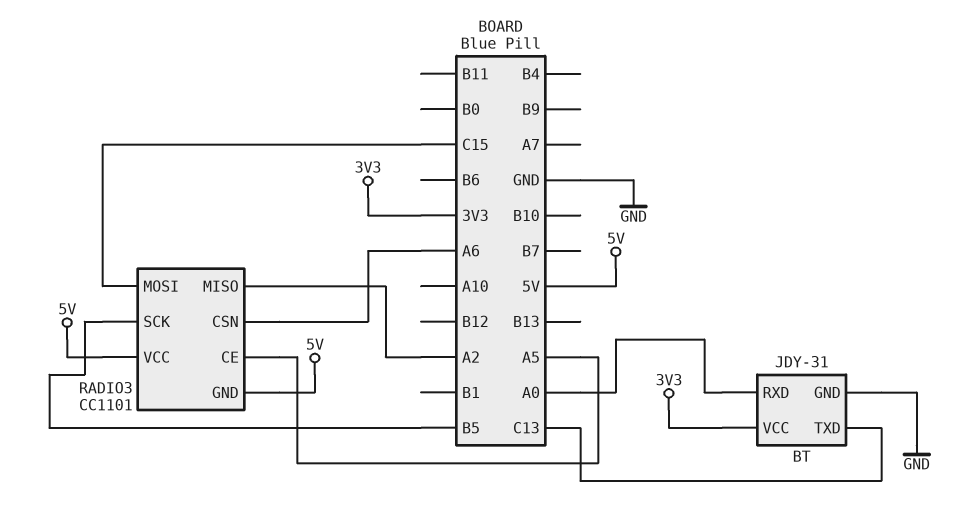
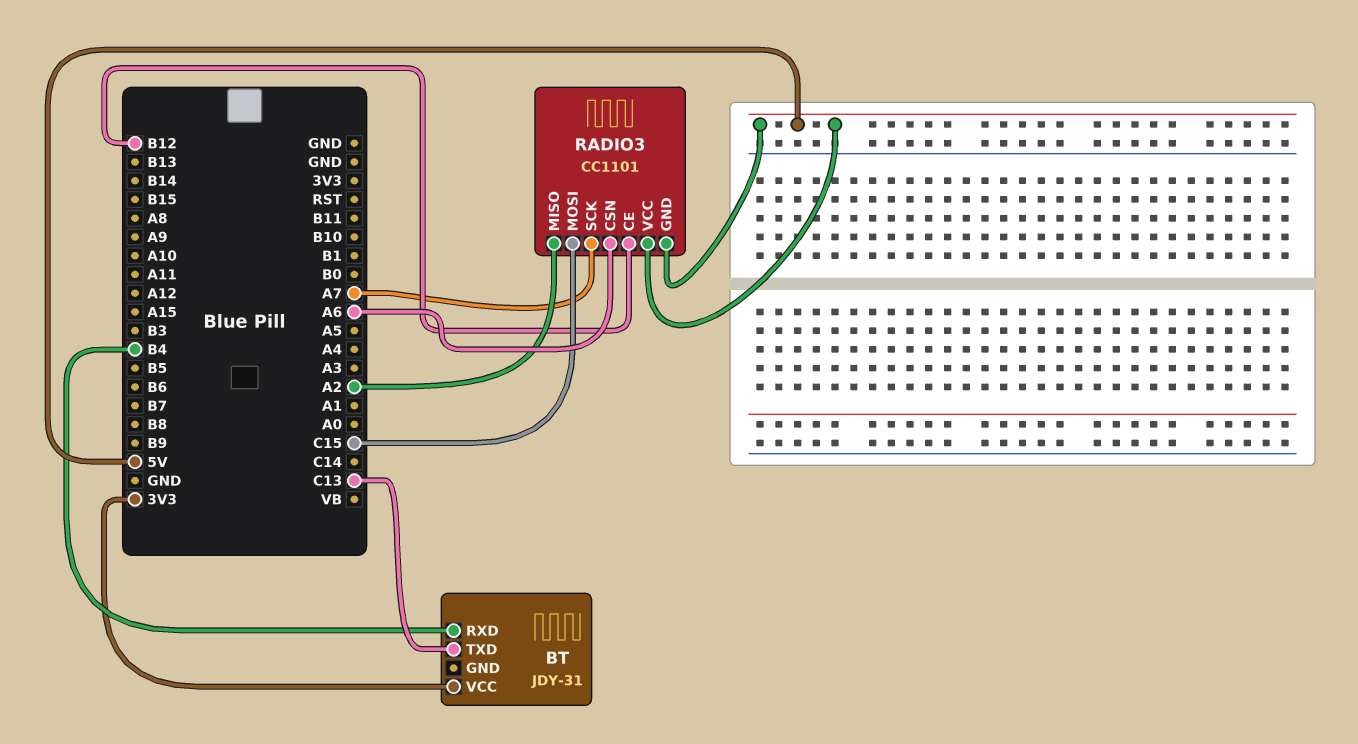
BT pin GND: GND -> none
BT pin RXD: A0 -> B4
RADIO3 pin CE: A5 -> B12
RADIO3 pin SCK: B5 -> A7

